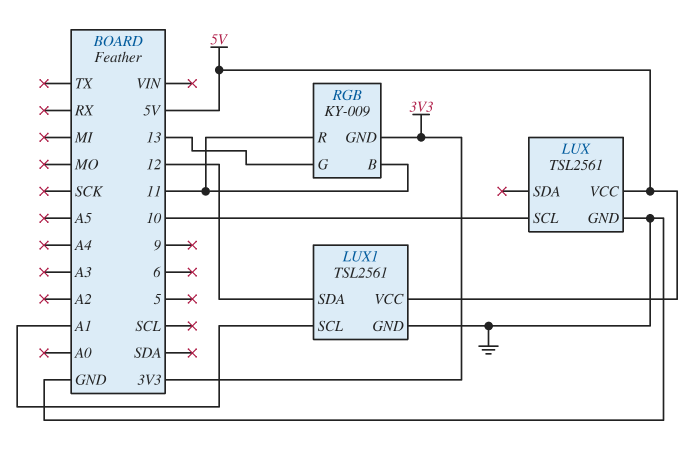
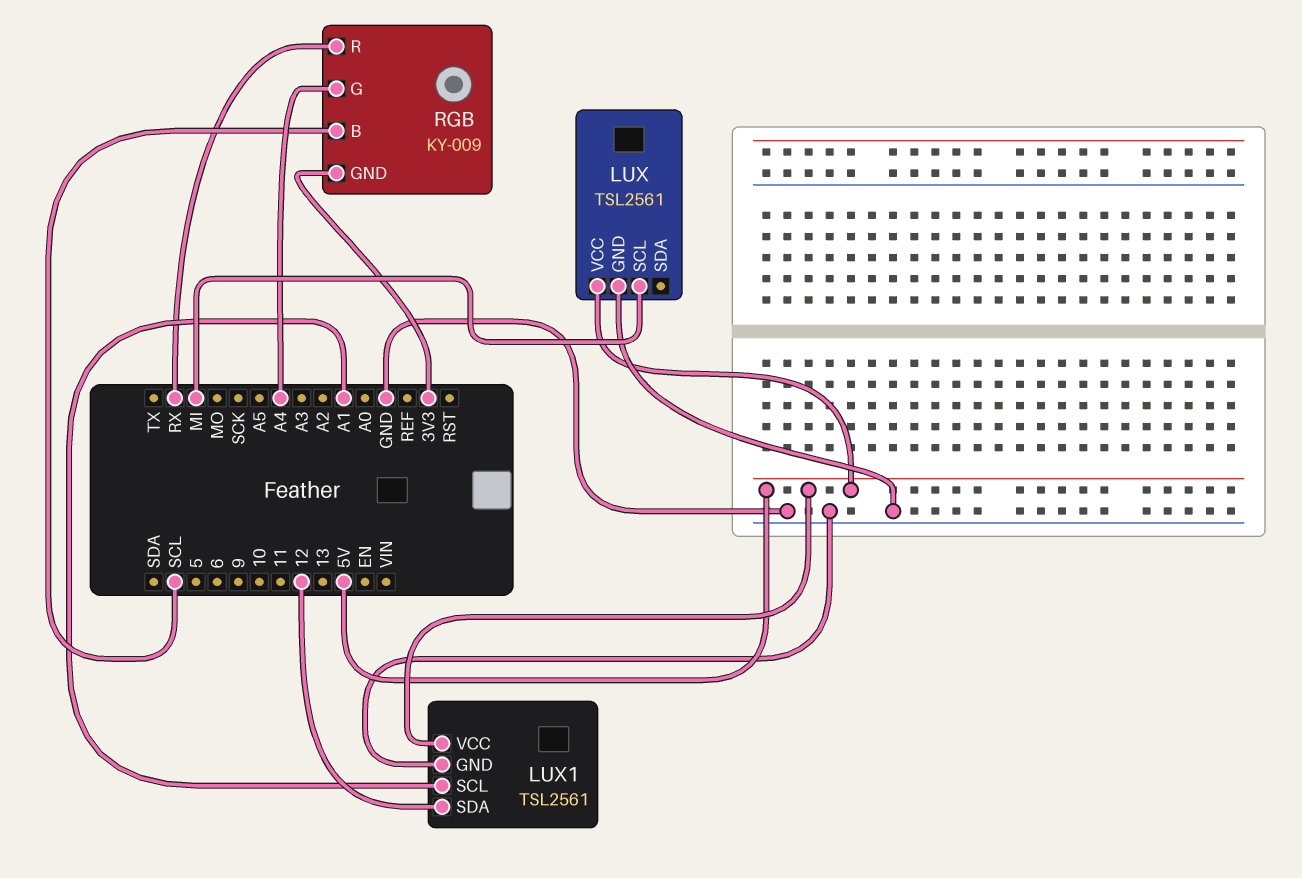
LUX pin SCL: 10 -> MI
RGB pin B: 11 -> SCL
RGB pin G: 13 -> A4
RGB pin R: 11 -> RX

